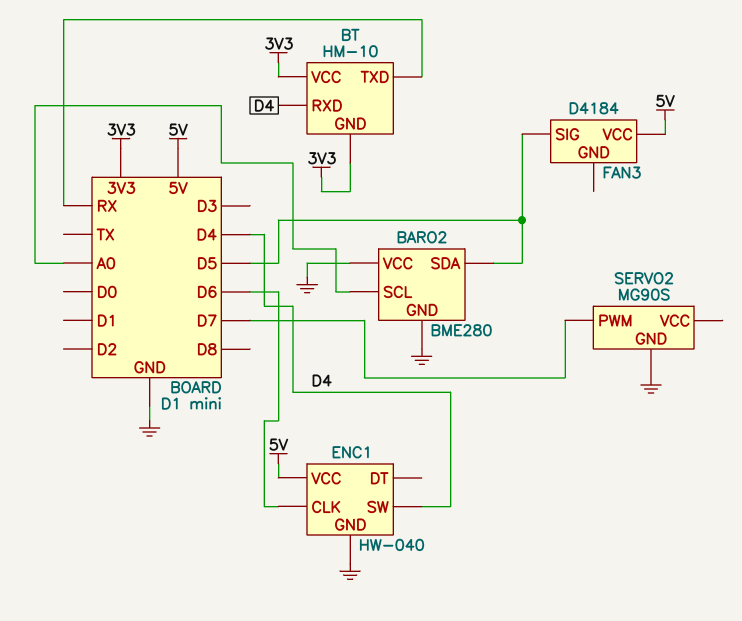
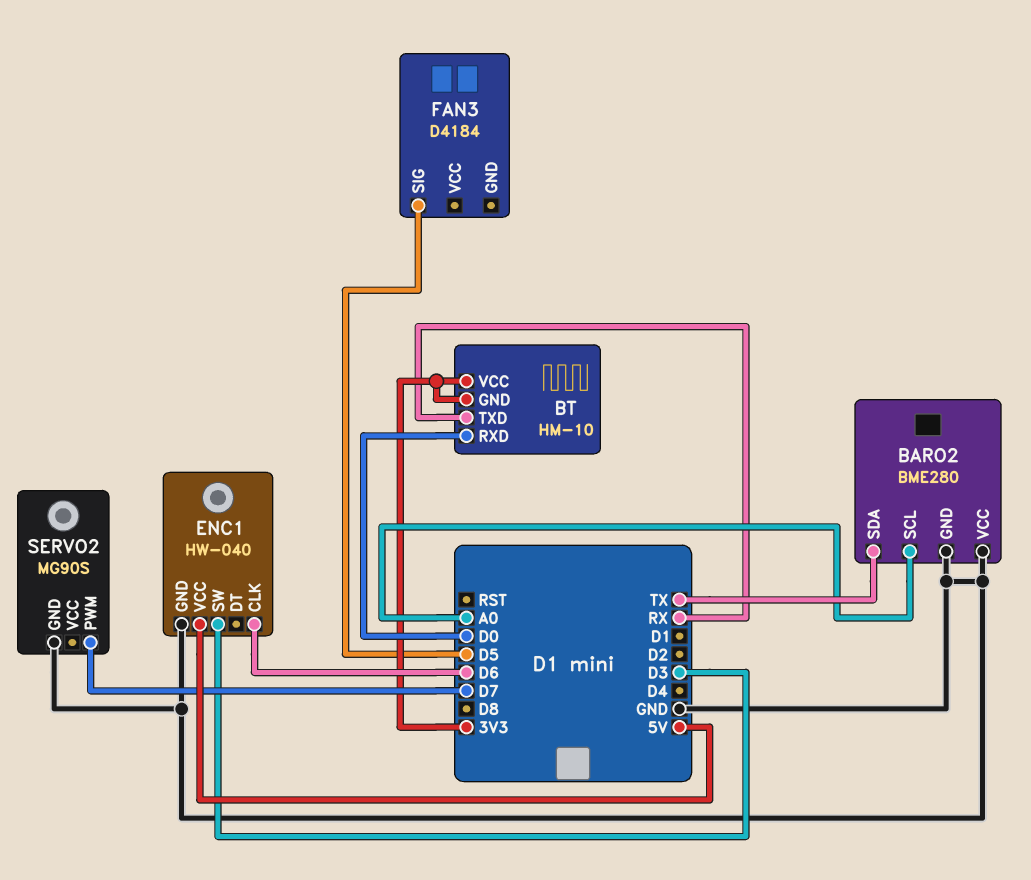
BARO2 pin SDA: D5 -> TX
BT pin RXD: D4 -> D0
ENC1 pin SW: D4 -> D3
FAN3 pin VCC: 5V -> none

